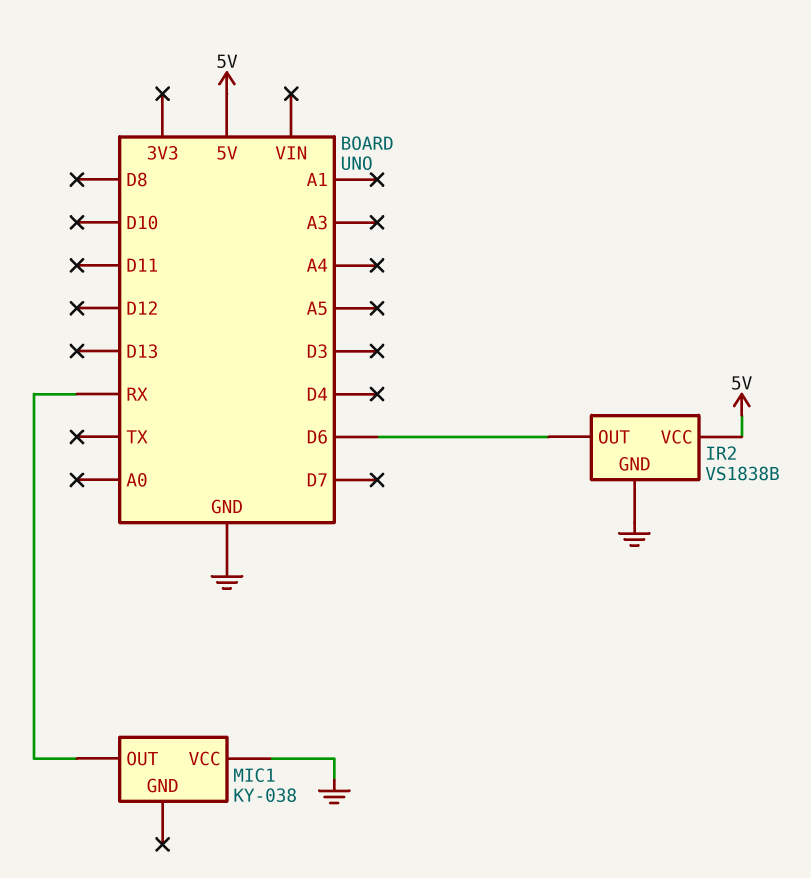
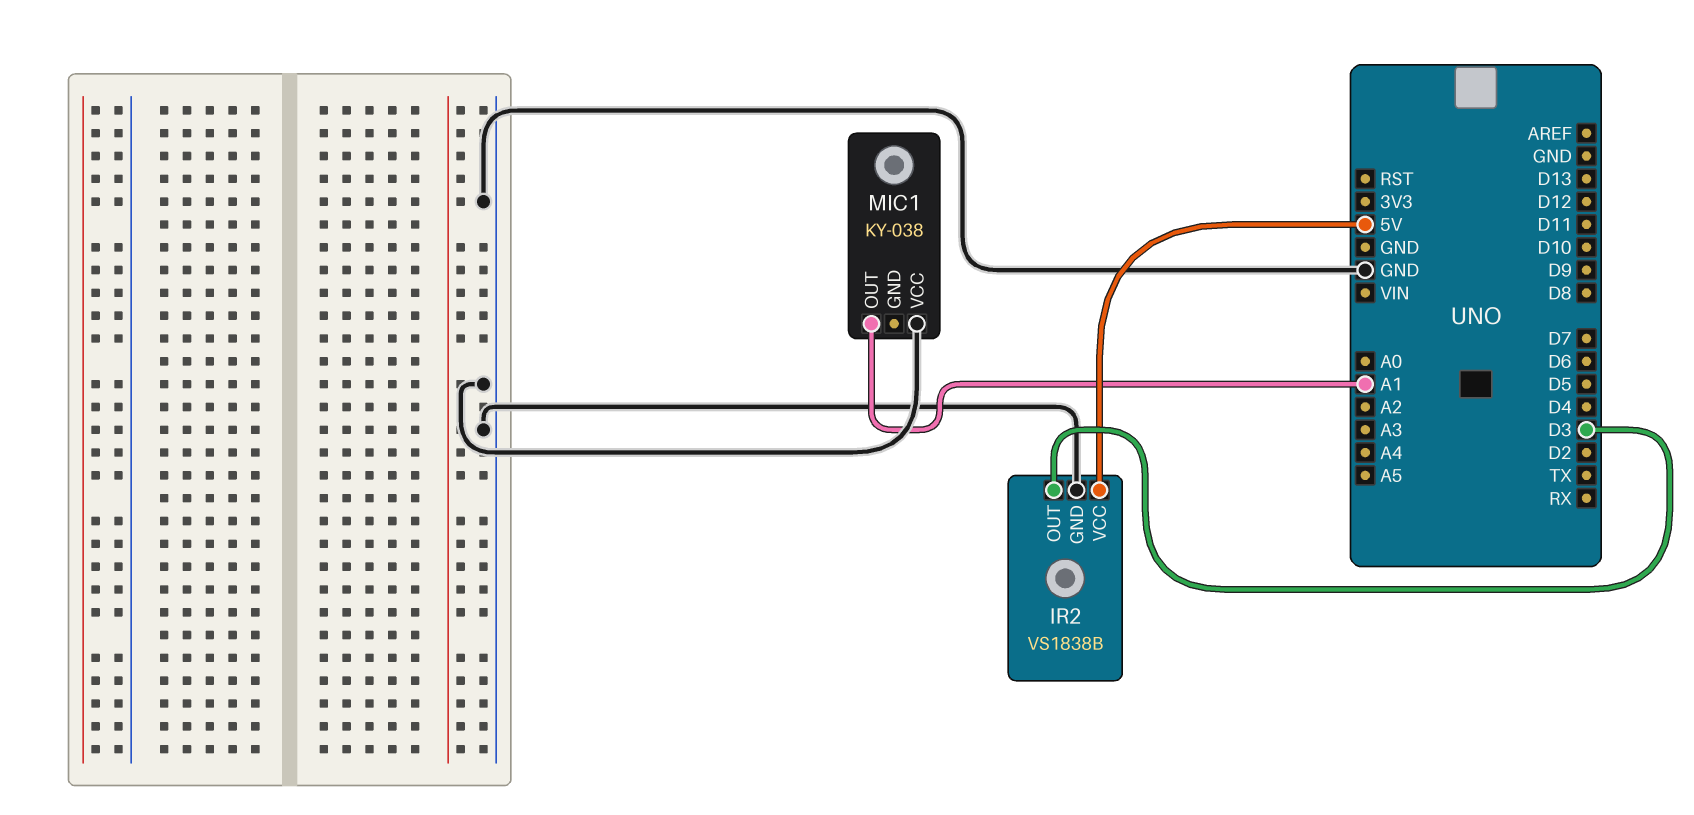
IR2 pin OUT: D6 -> D3
MIC1 pin OUT: RX -> A1

